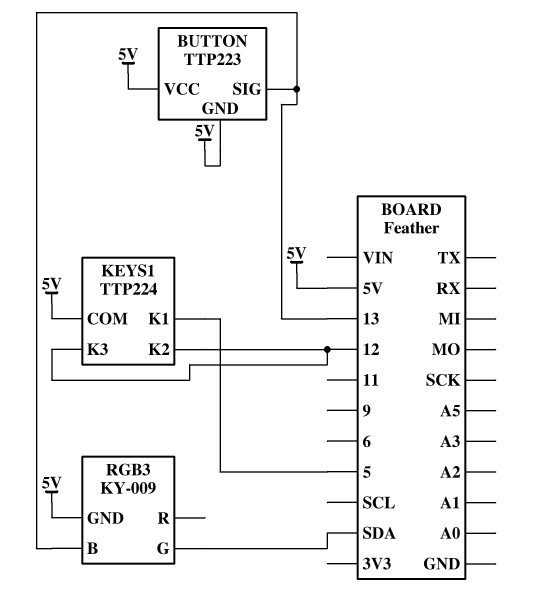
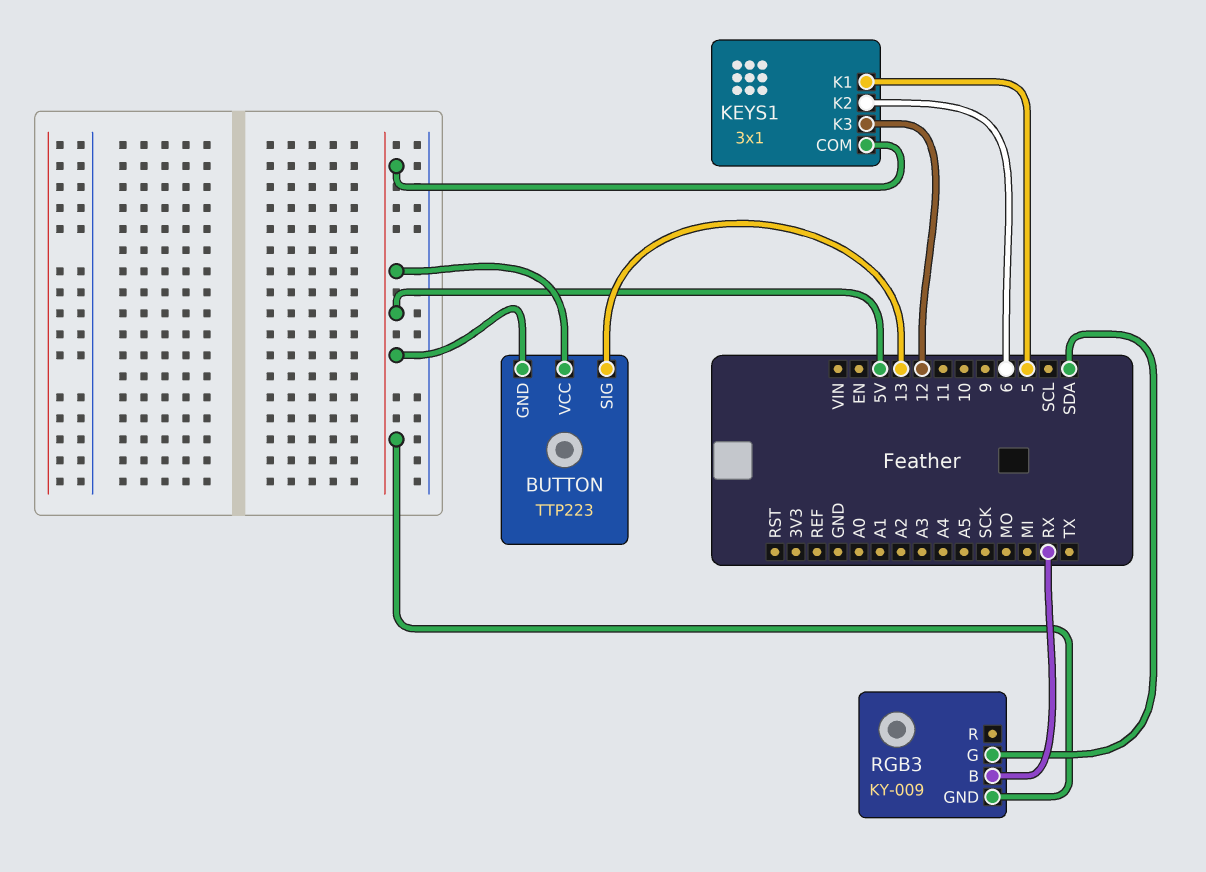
KEYS1: TTP224 -> 3x1
KEYS1 pin K2: 12 -> 6
RGB3 pin B: 13 -> RX

